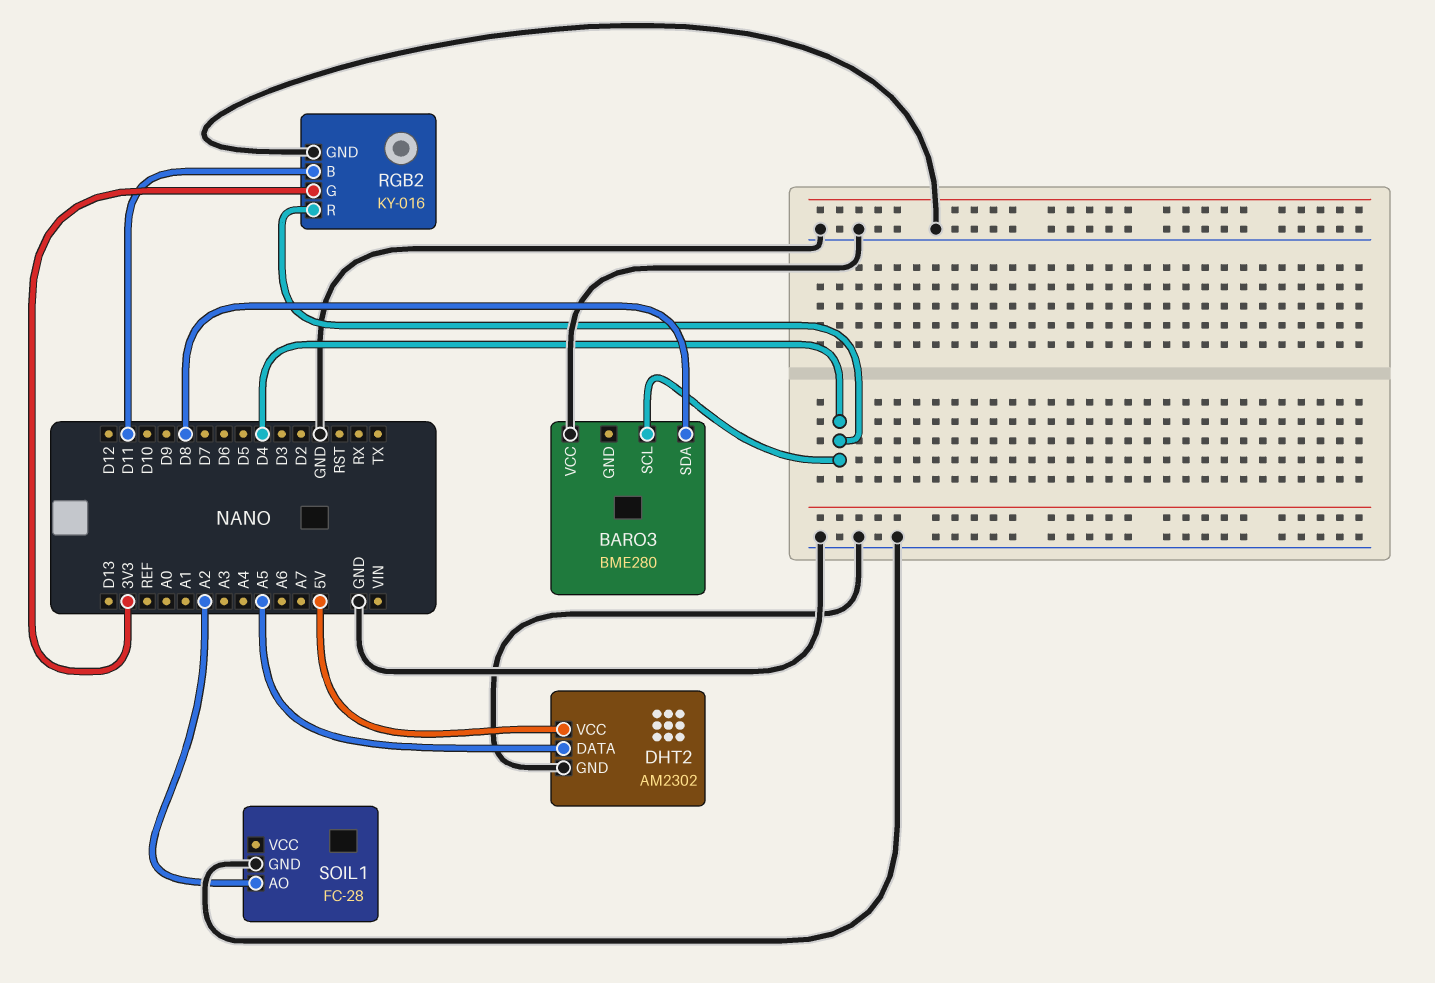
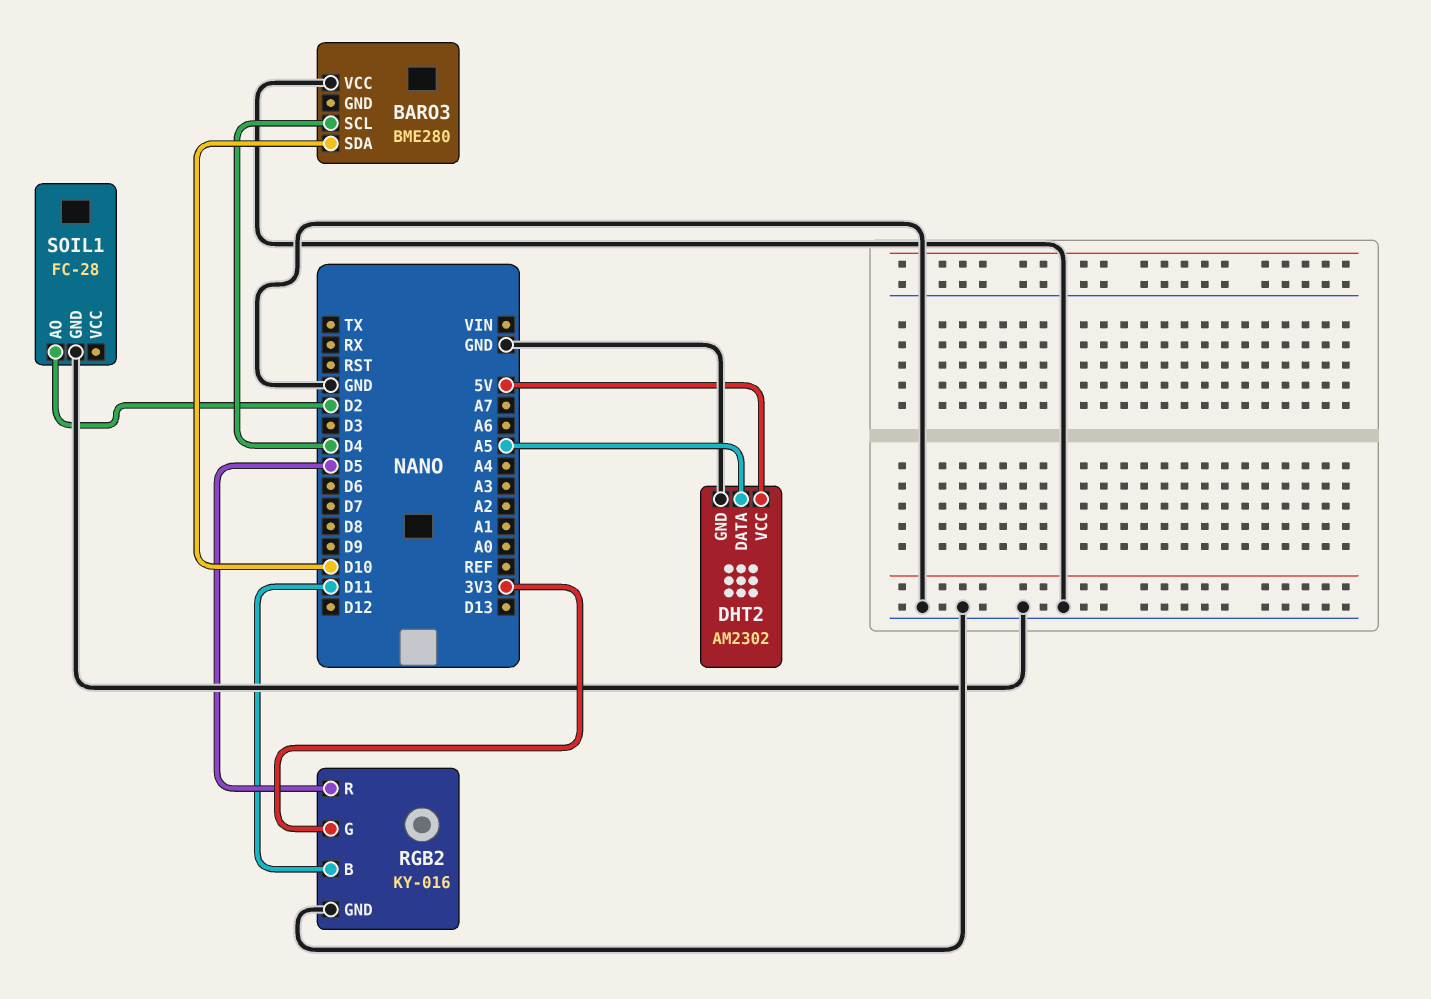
BARO3 pin SDA: D8 -> D10
RGB2 pin R: D4 -> D5
SOIL1 pin AO: A2 -> D2

